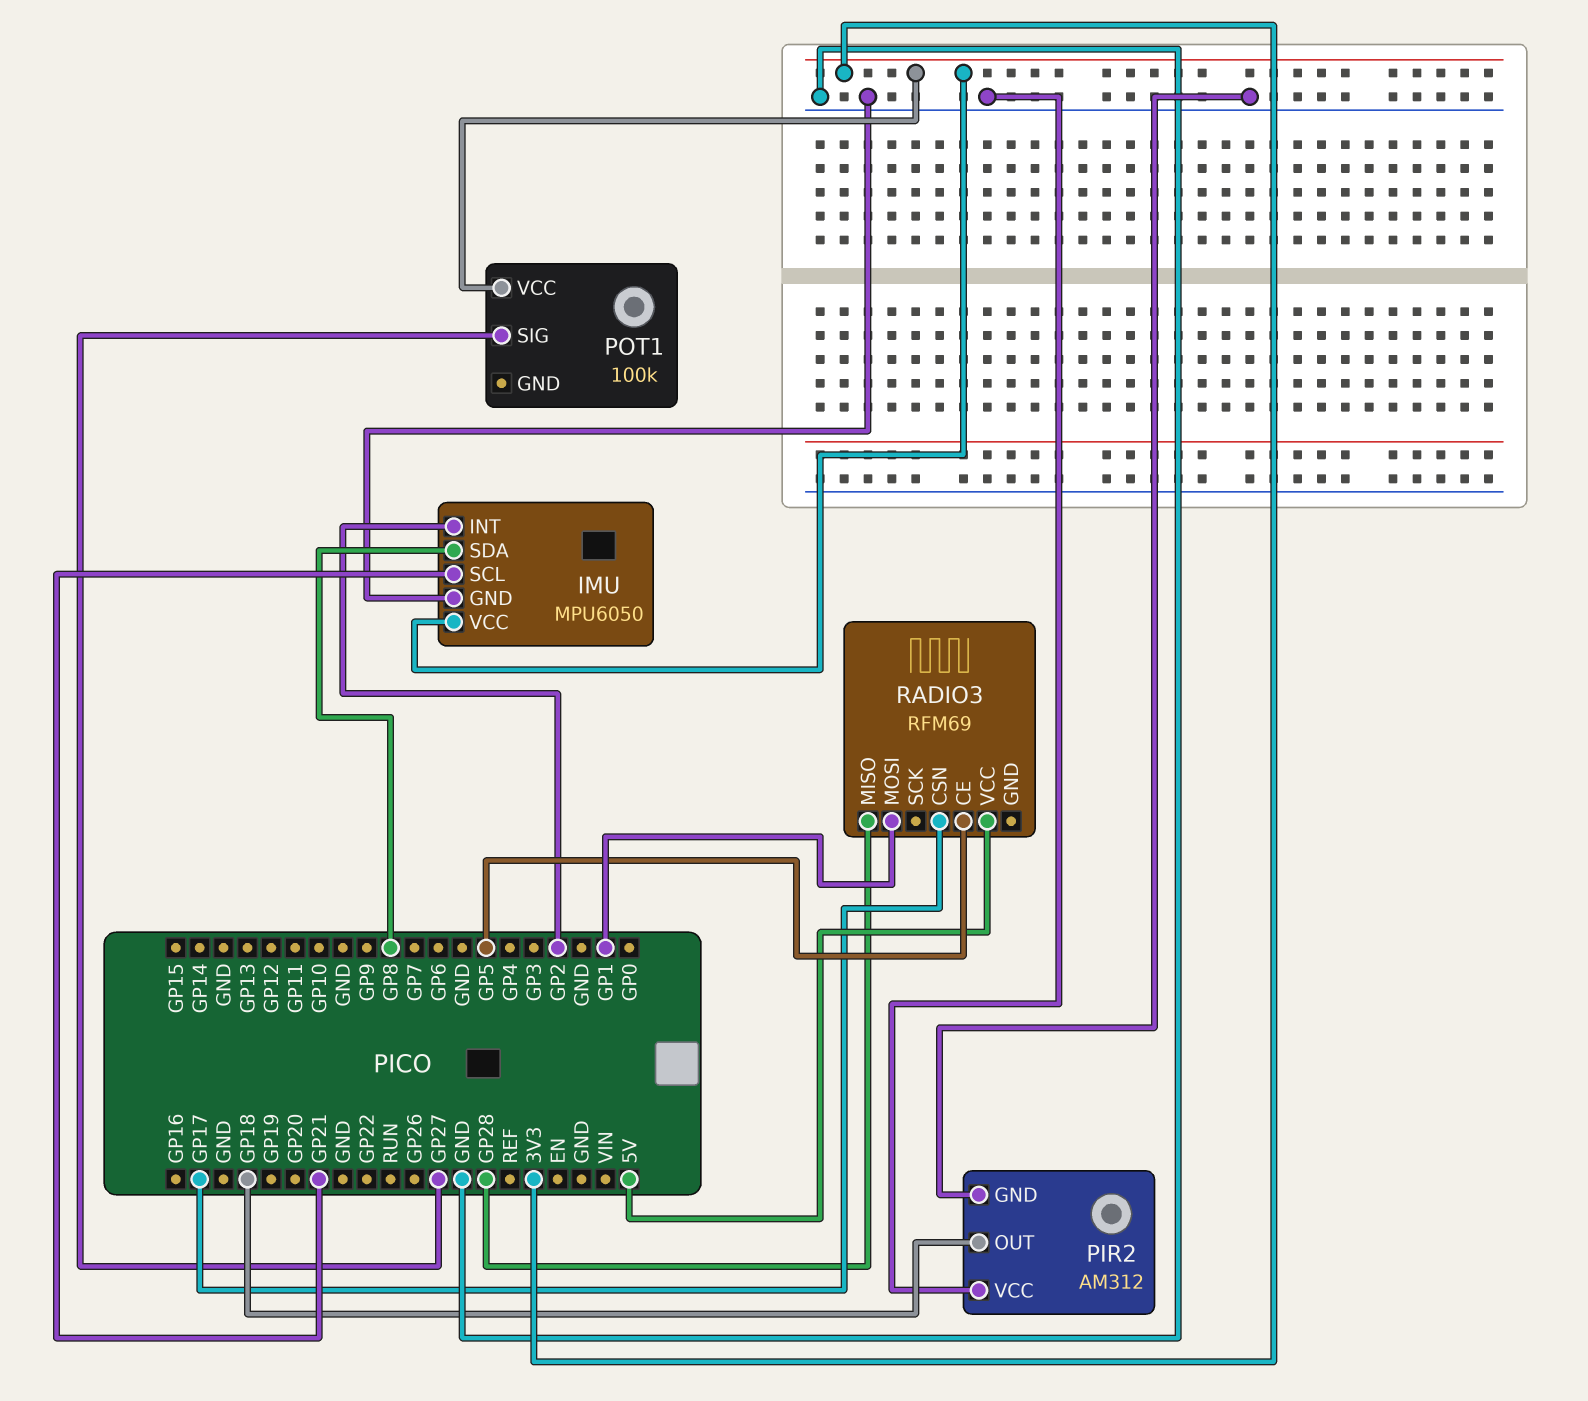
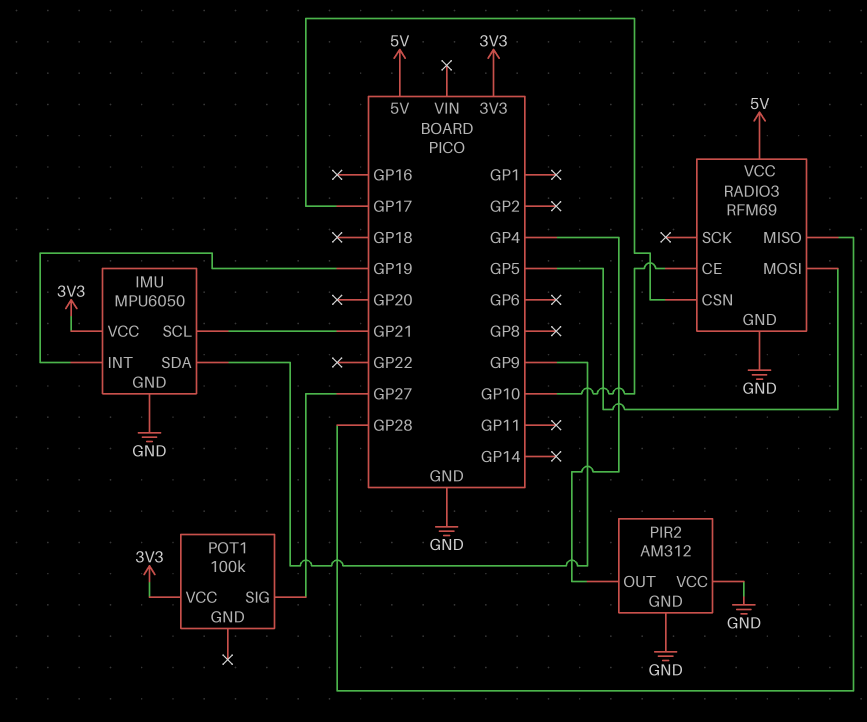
IMU pin INT: GP2 -> GP19
IMU pin SDA: GP8 -> GP9
PIR2 pin OUT: GP18 -> GP4
RADIO3 pin CE: GP5 -> GP10
RADIO3 pin GND: none -> GND
RADIO3 pin MOSI: GP1 -> GP5

